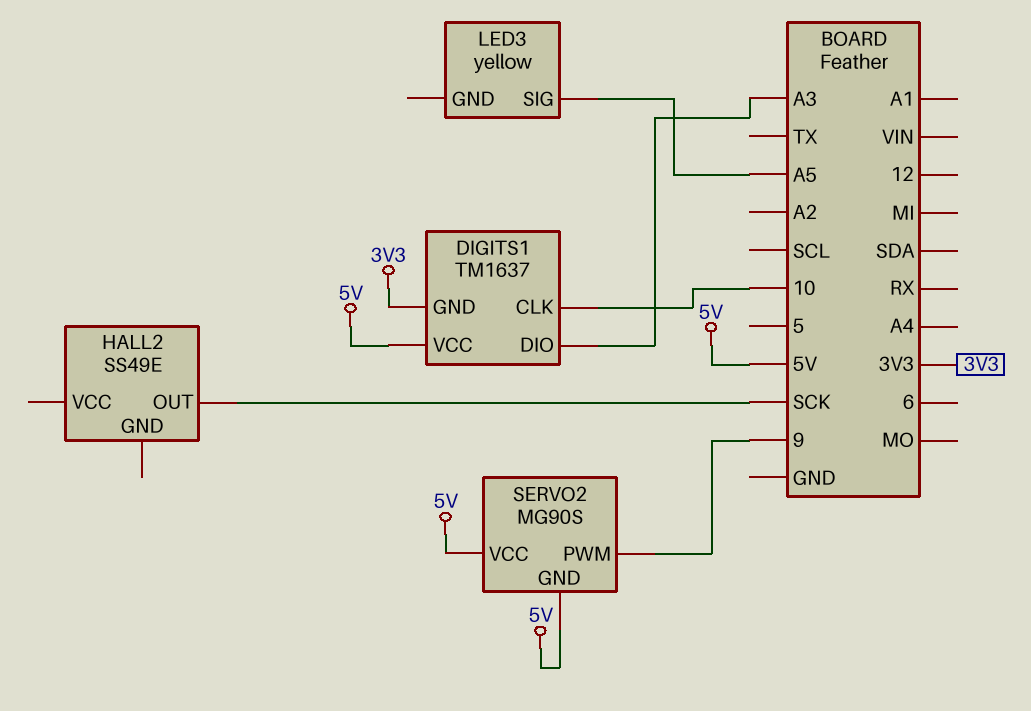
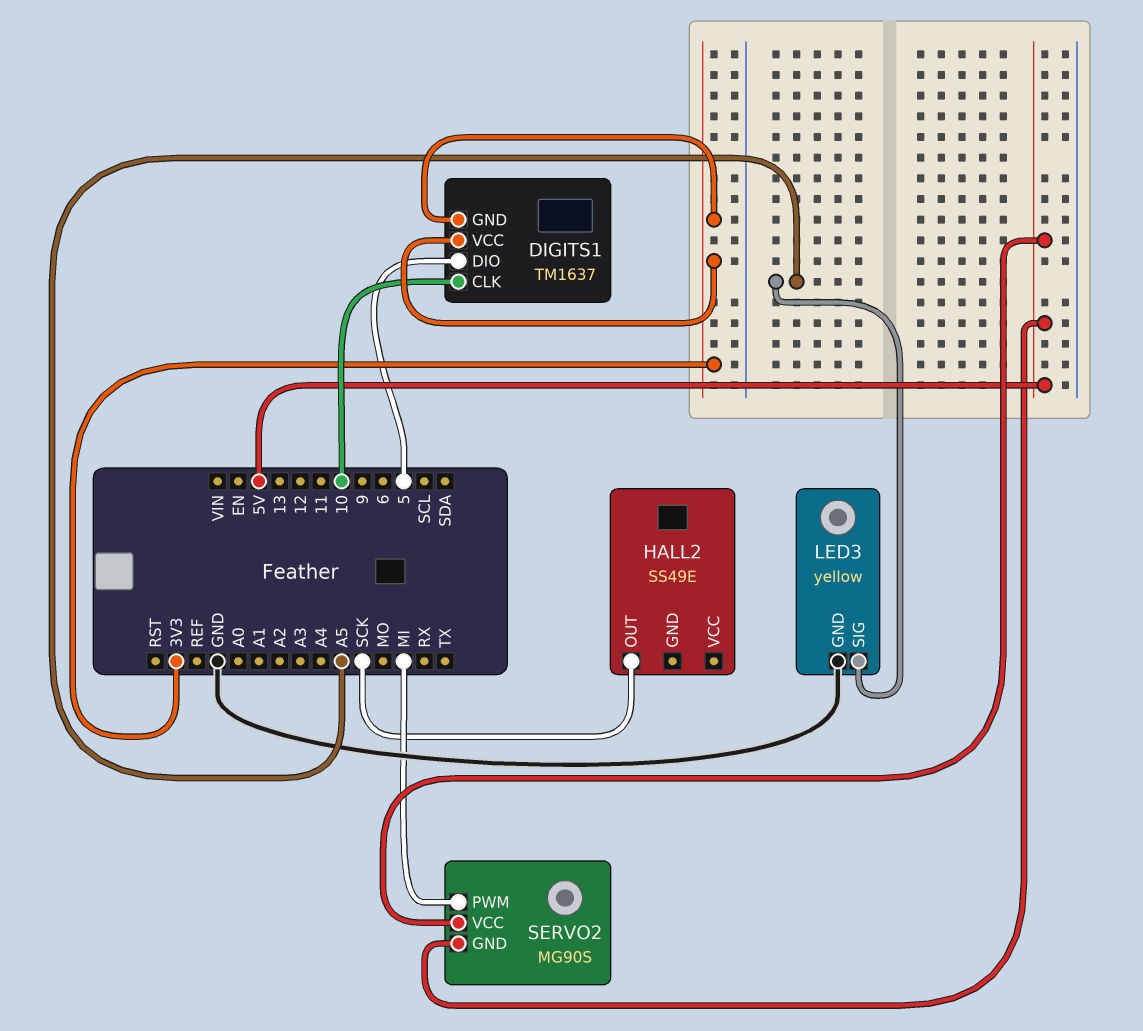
DIGITS1 pin DIO: A3 -> 5
DIGITS1 pin VCC: 5V -> 3V3
LED3 pin GND: none -> GND
SERVO2 pin PWM: 9 -> MI

